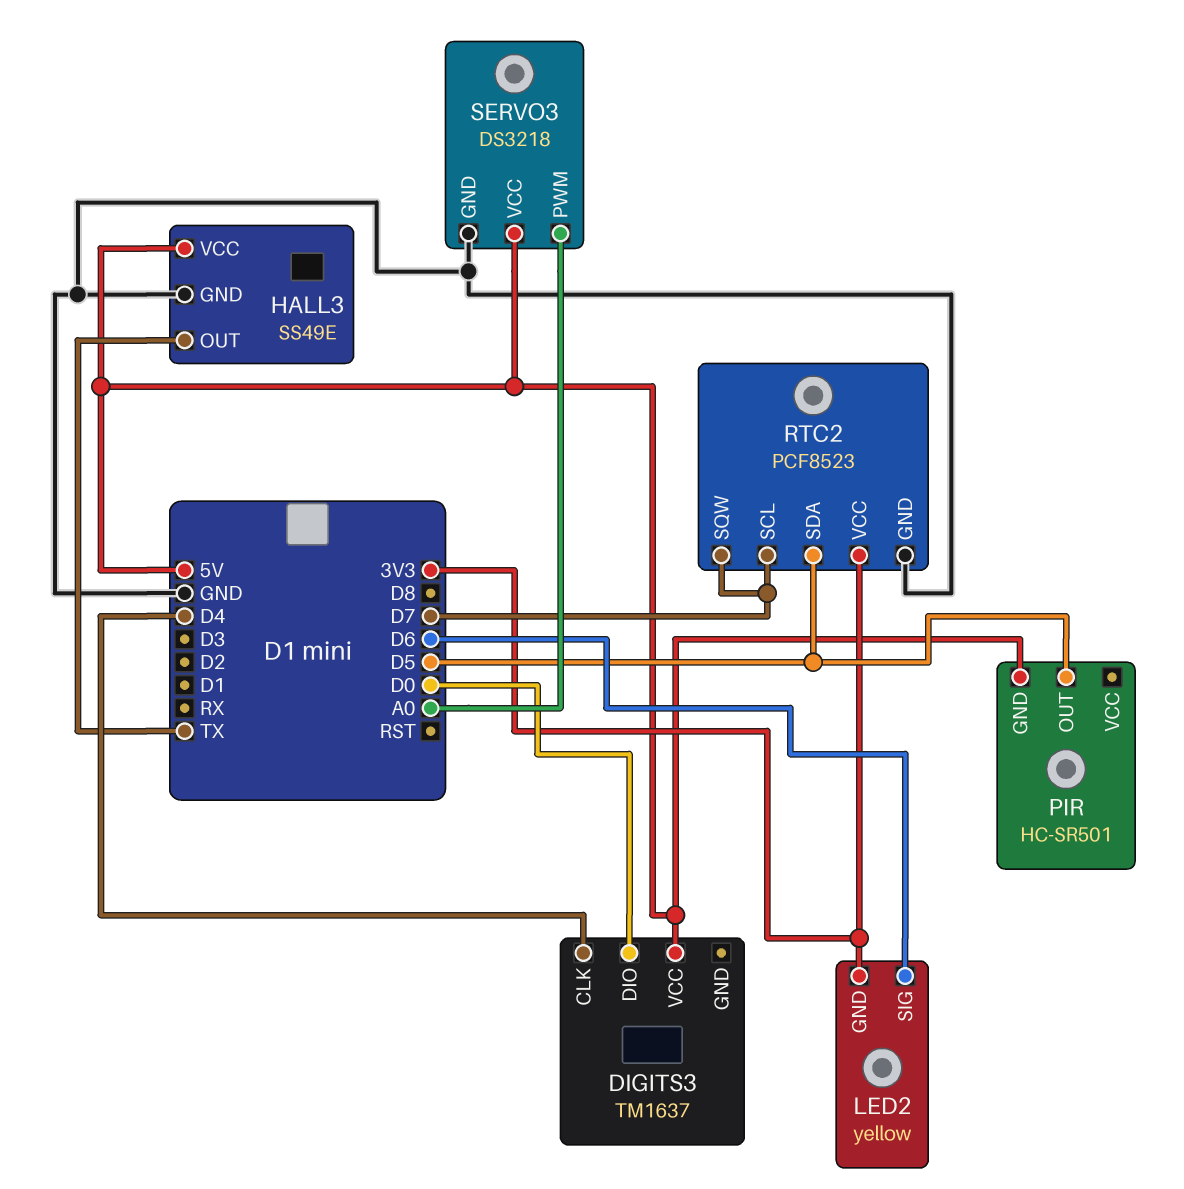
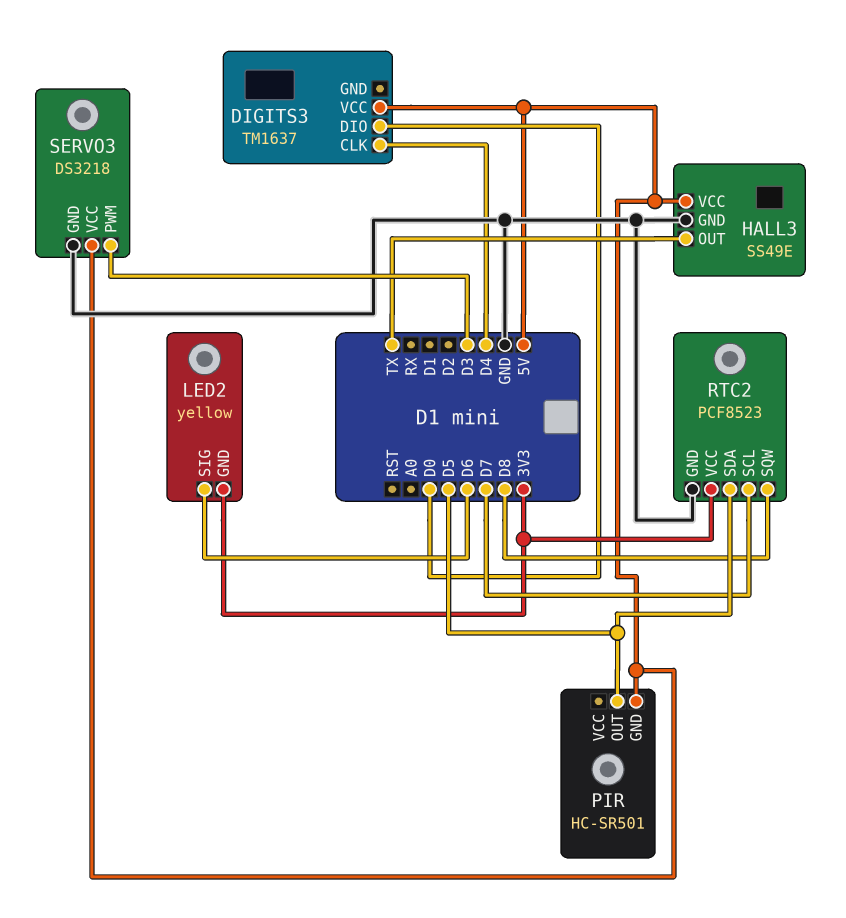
RTC2 pin SQW: D7 -> D8
SERVO3 pin PWM: A0 -> D3

